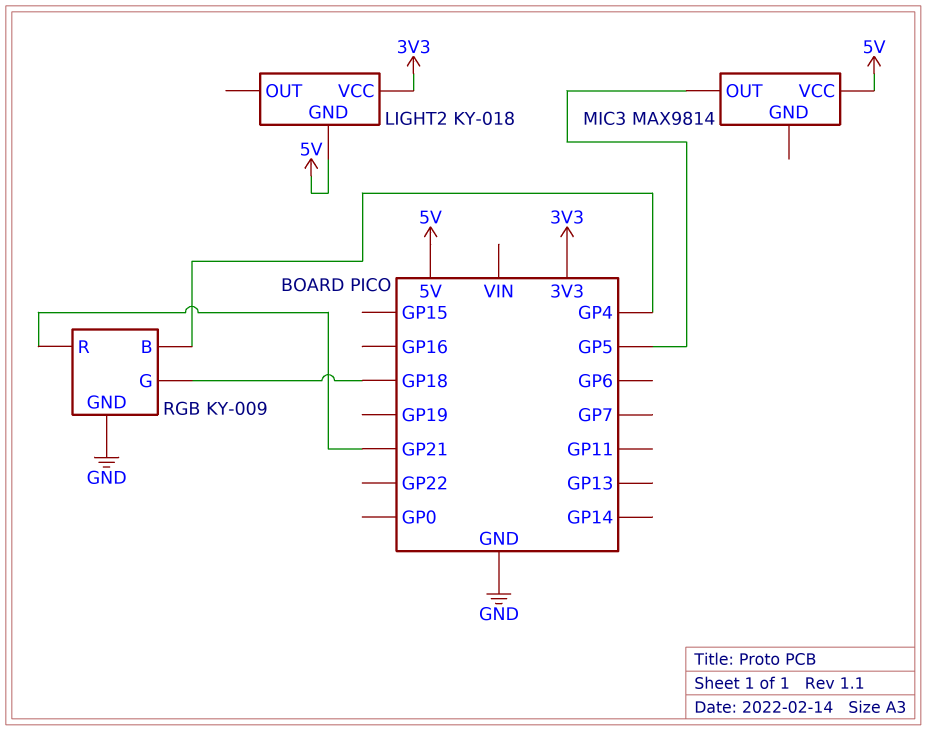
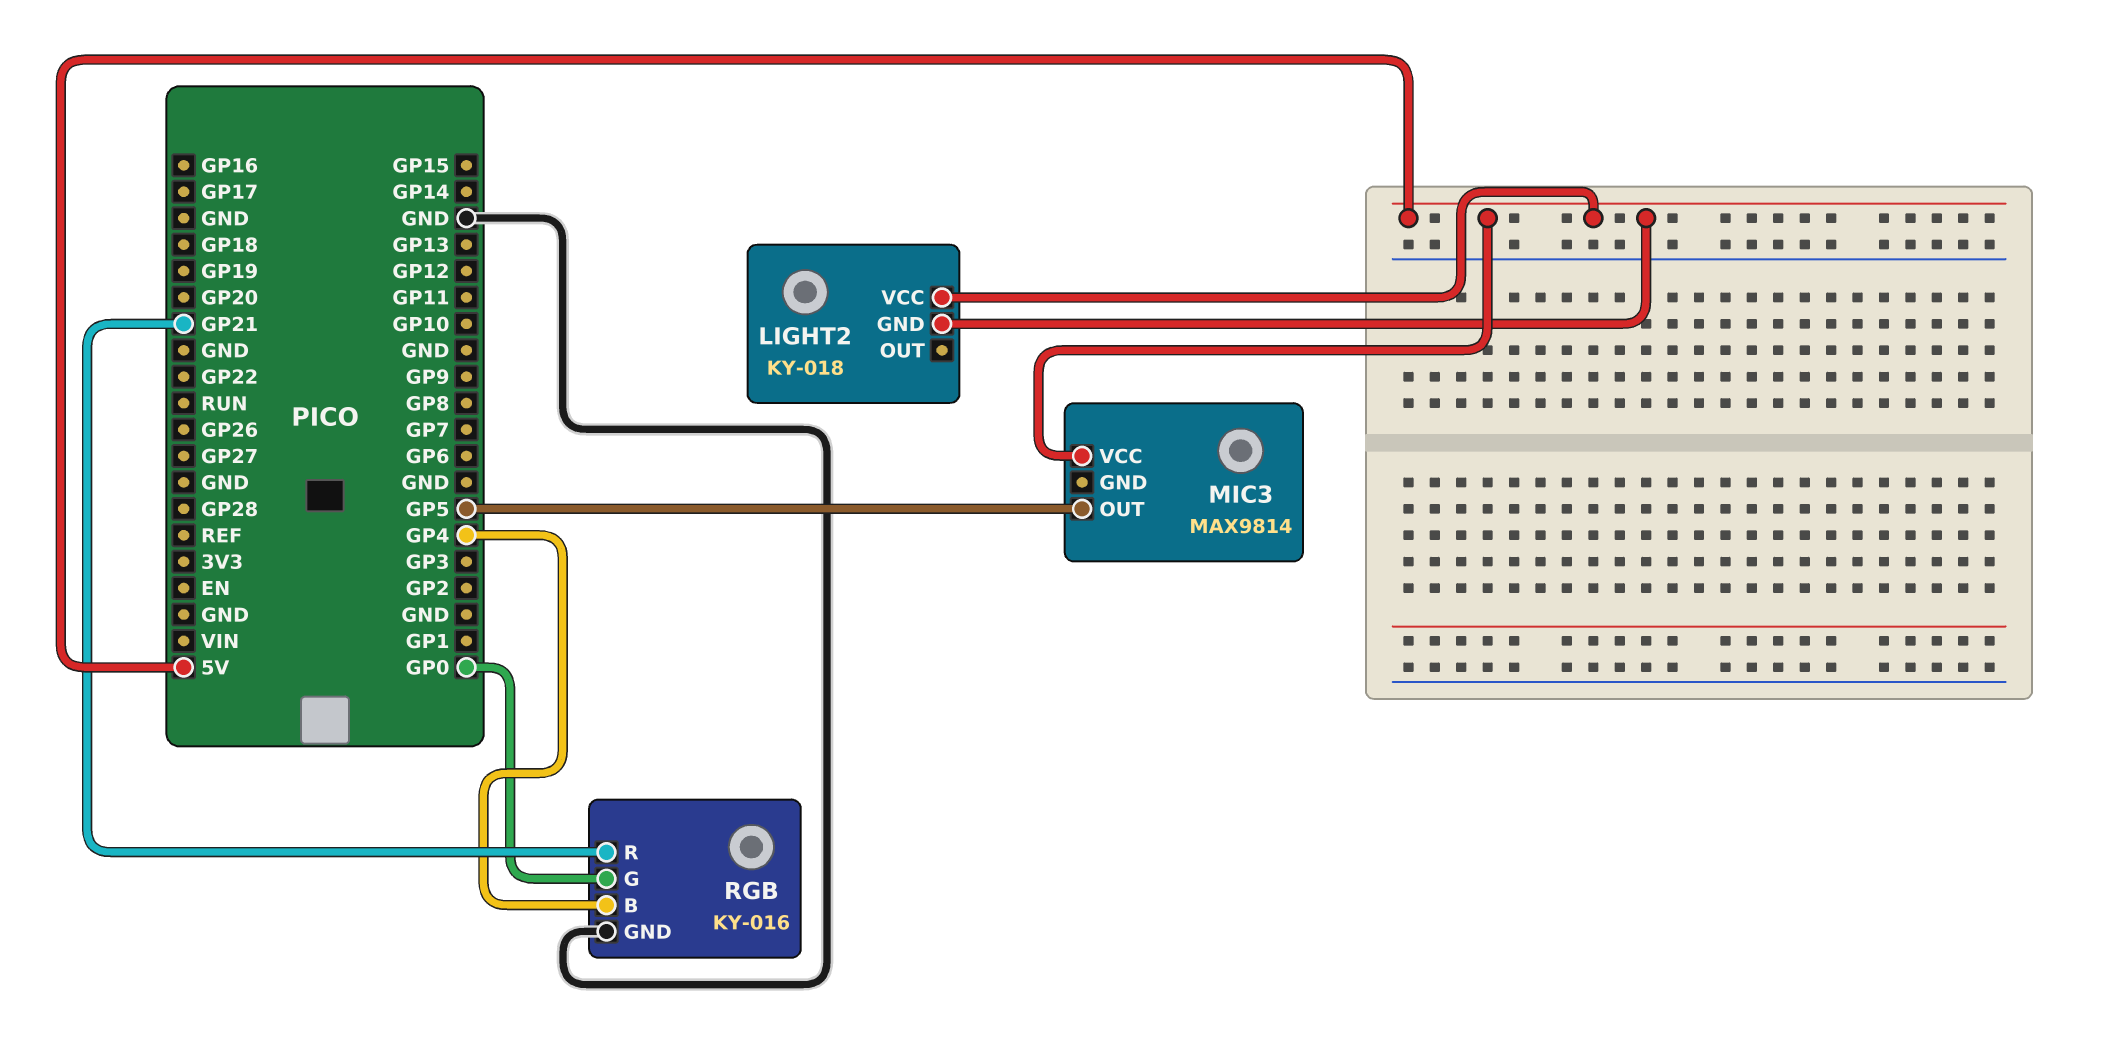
LIGHT2 pin VCC: 3V3 -> 5V
RGB: KY-009 -> KY-016
RGB pin G: GP18 -> GP0

